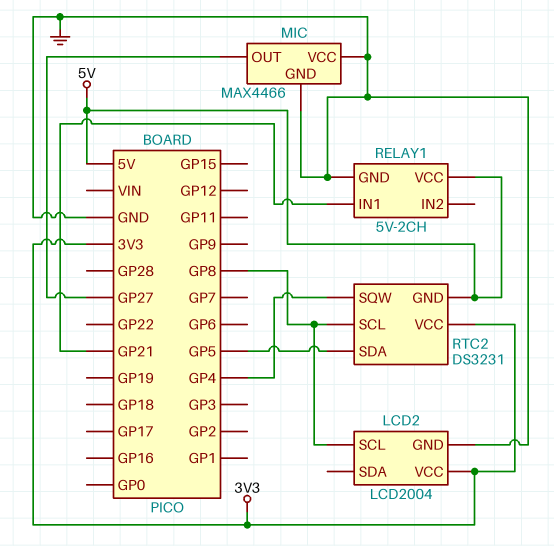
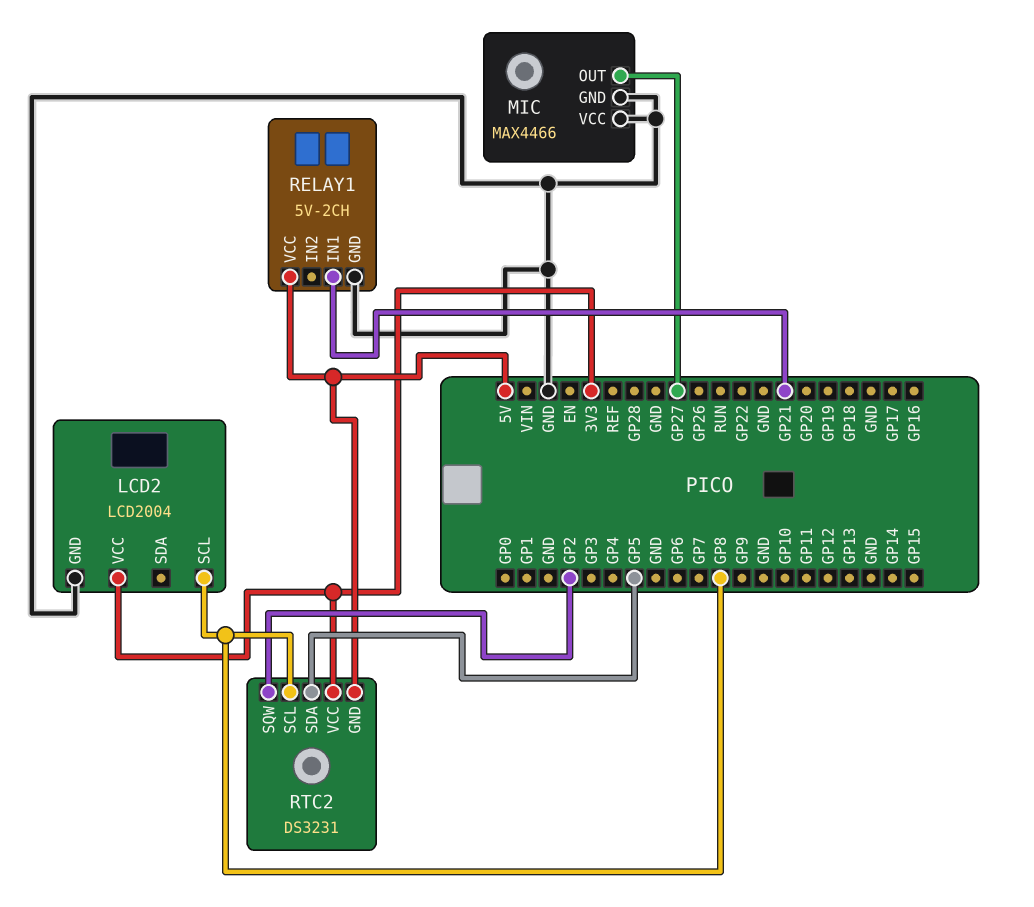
RTC2 pin SQW: GP4 -> GP2

